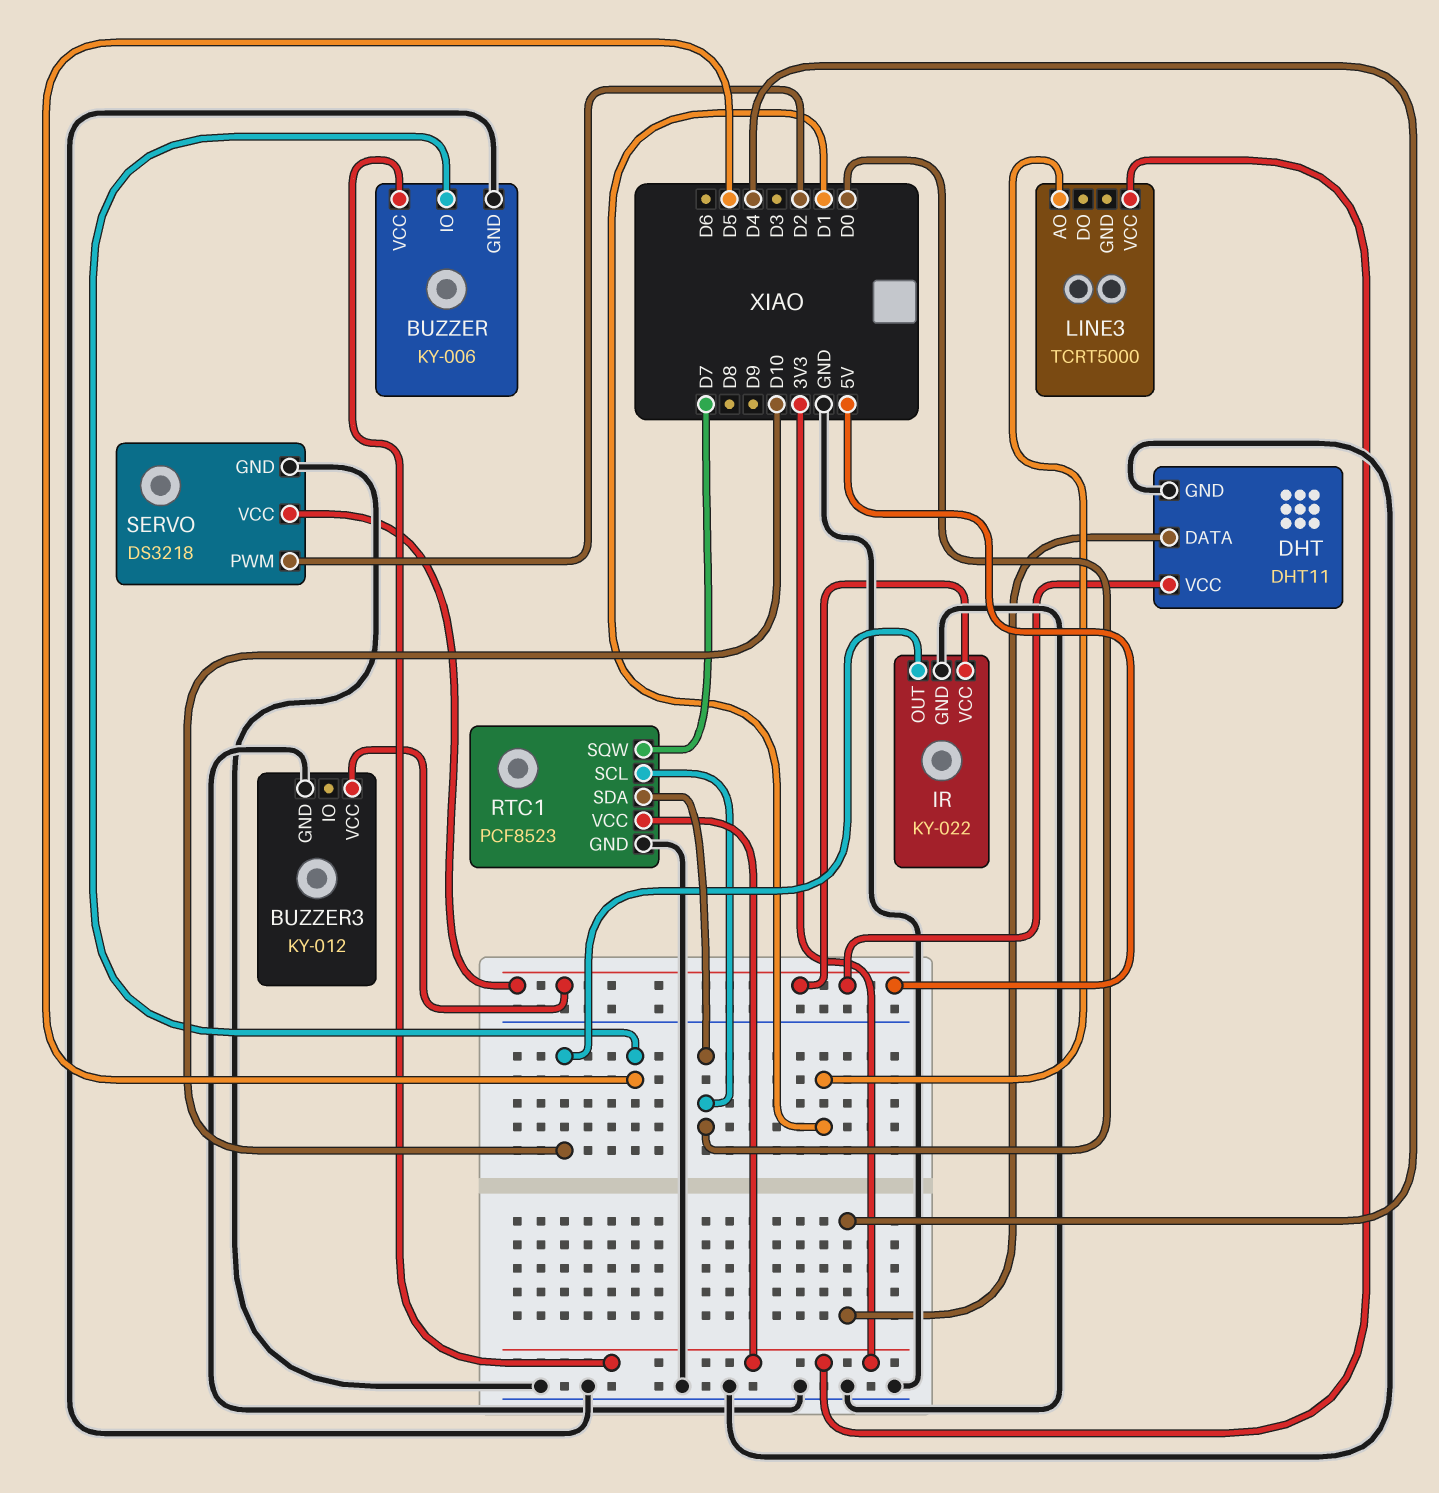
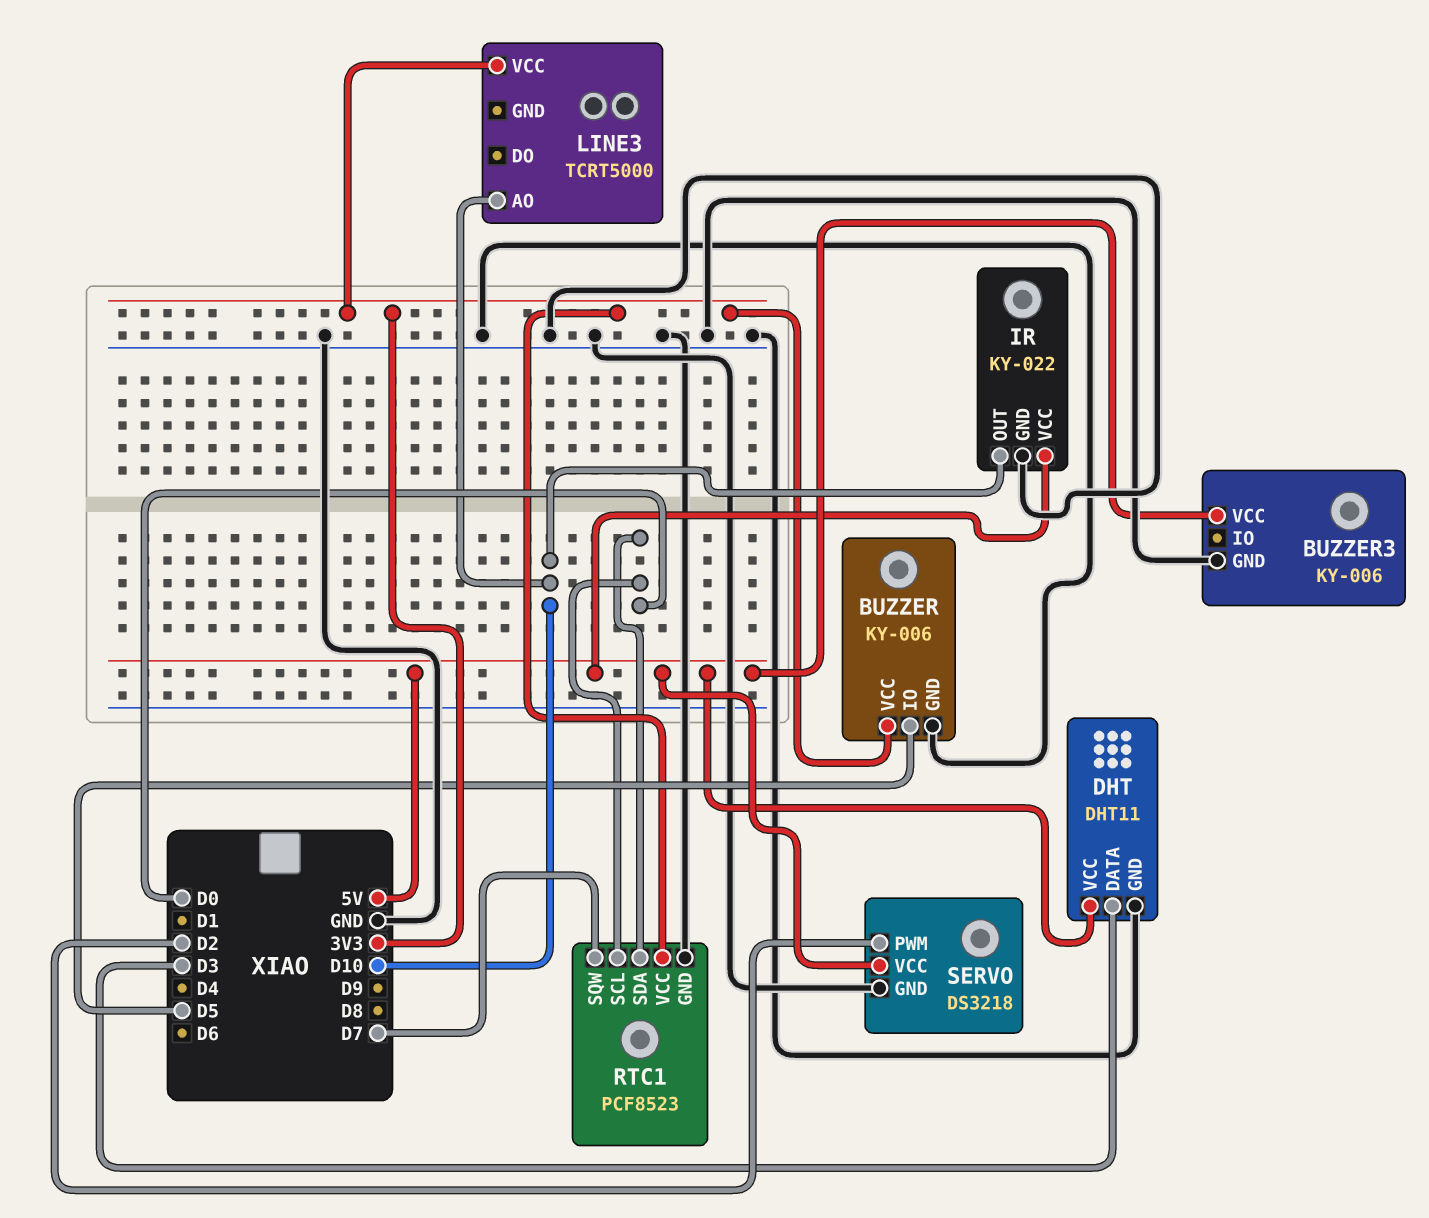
BUZZER3: KY-012 -> KY-006
DHT pin DATA: D4 -> D3
LINE3 pin AO: D1 -> D10

